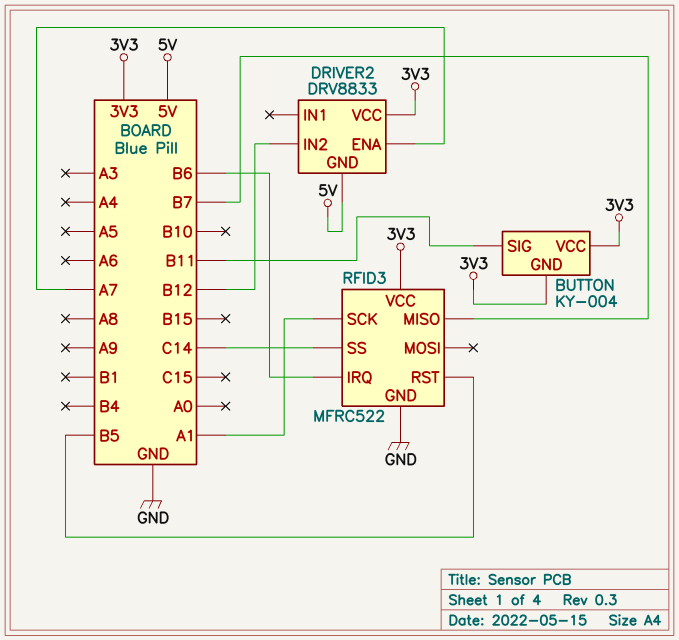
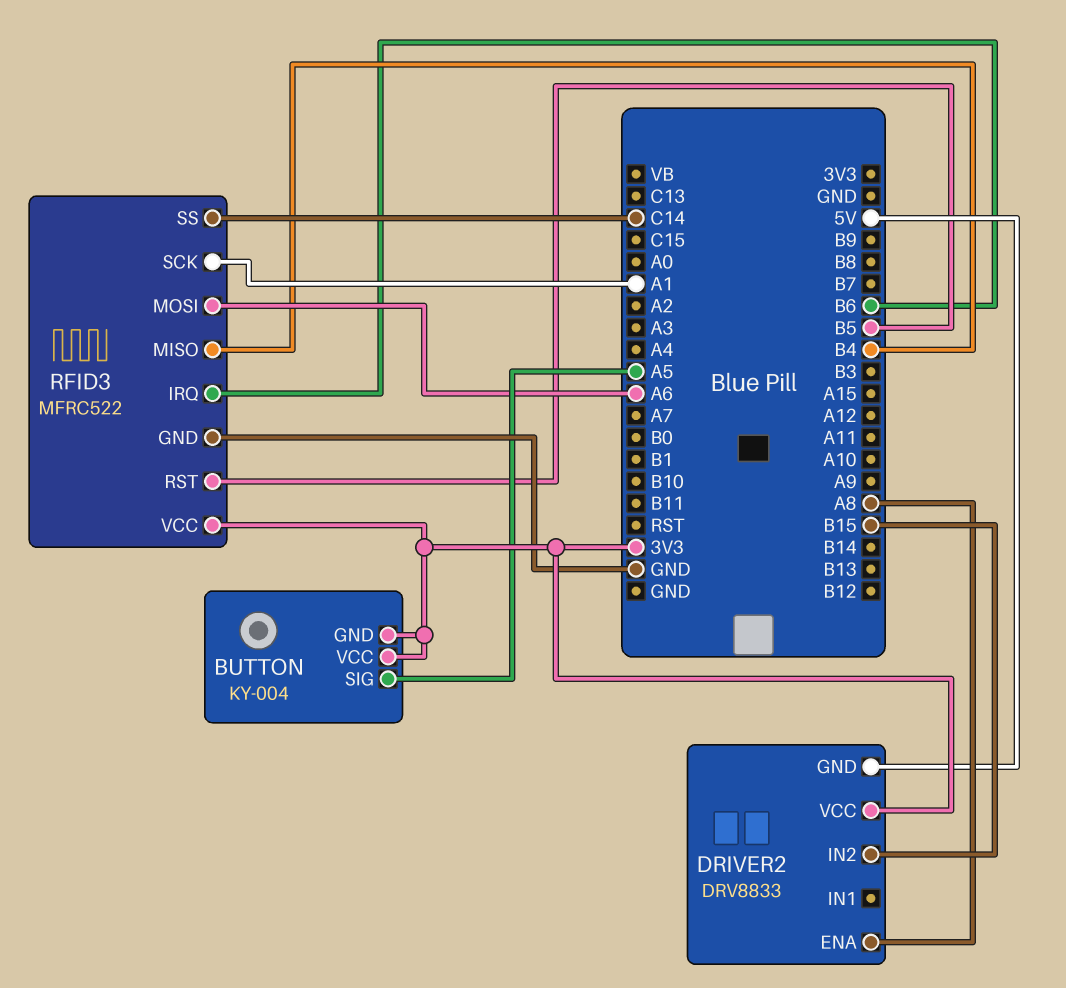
BUTTON pin SIG: B11 -> A5
DRIVER2 pin ENA: A7 -> A8
DRIVER2 pin IN2: B12 -> B15
RFID3 pin MISO: B7 -> B4
RFID3 pin MOSI: none -> A6

